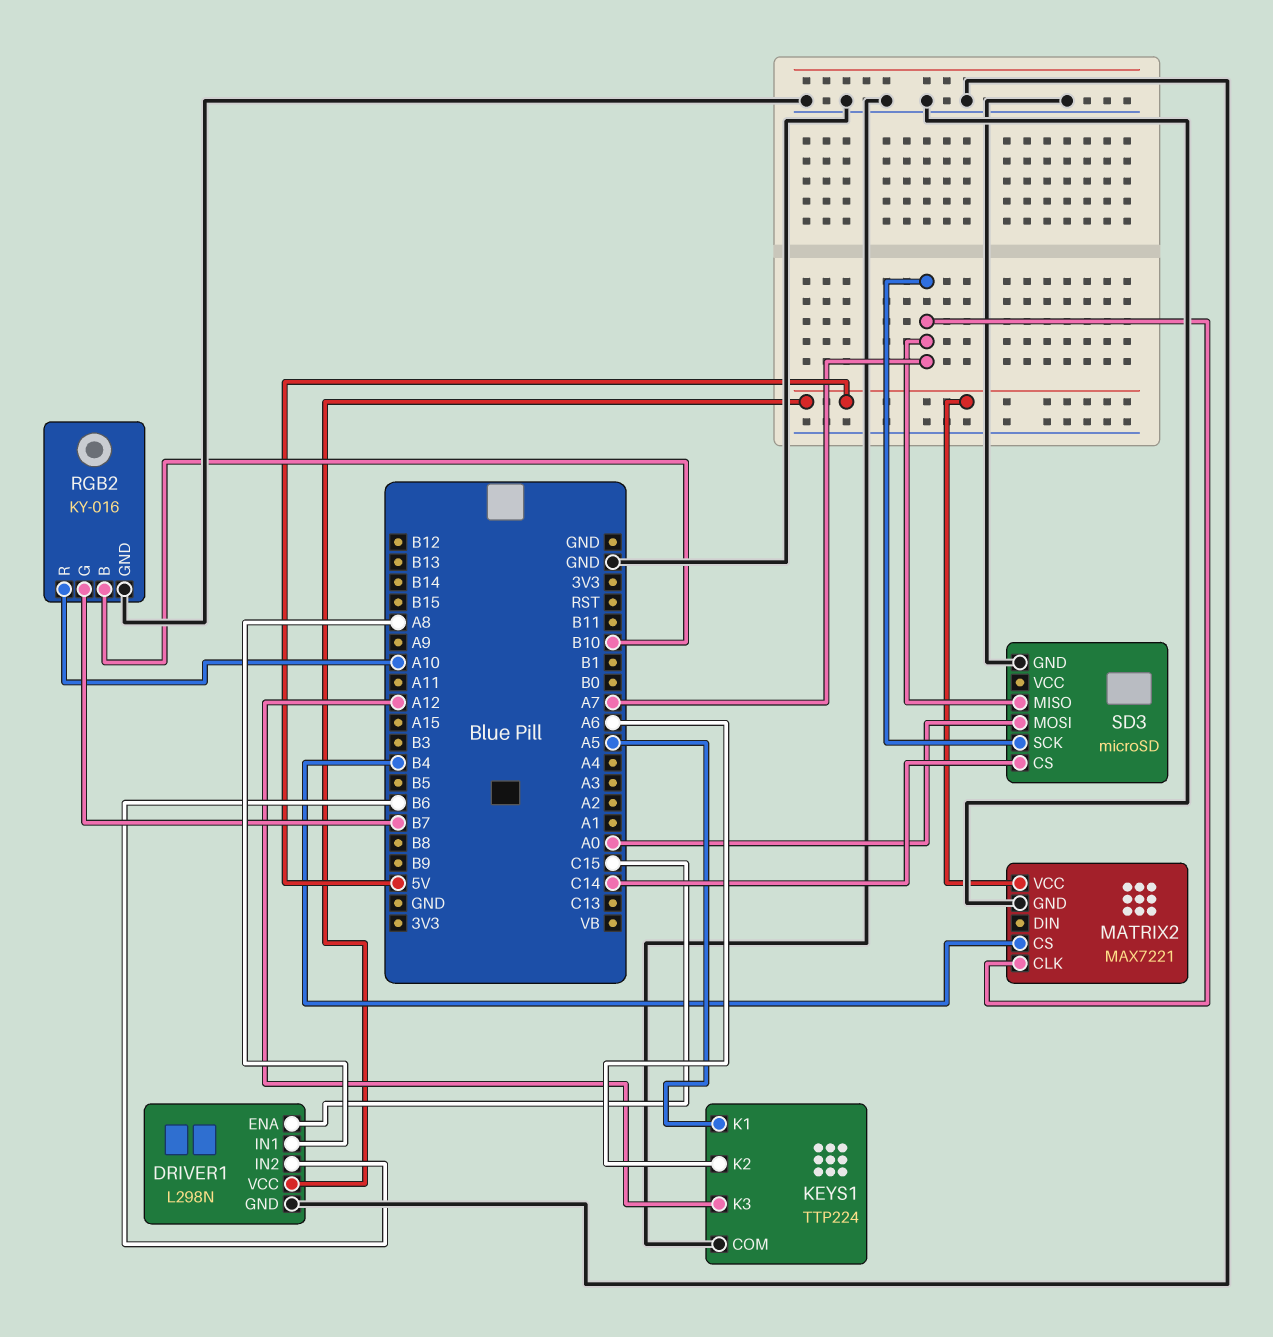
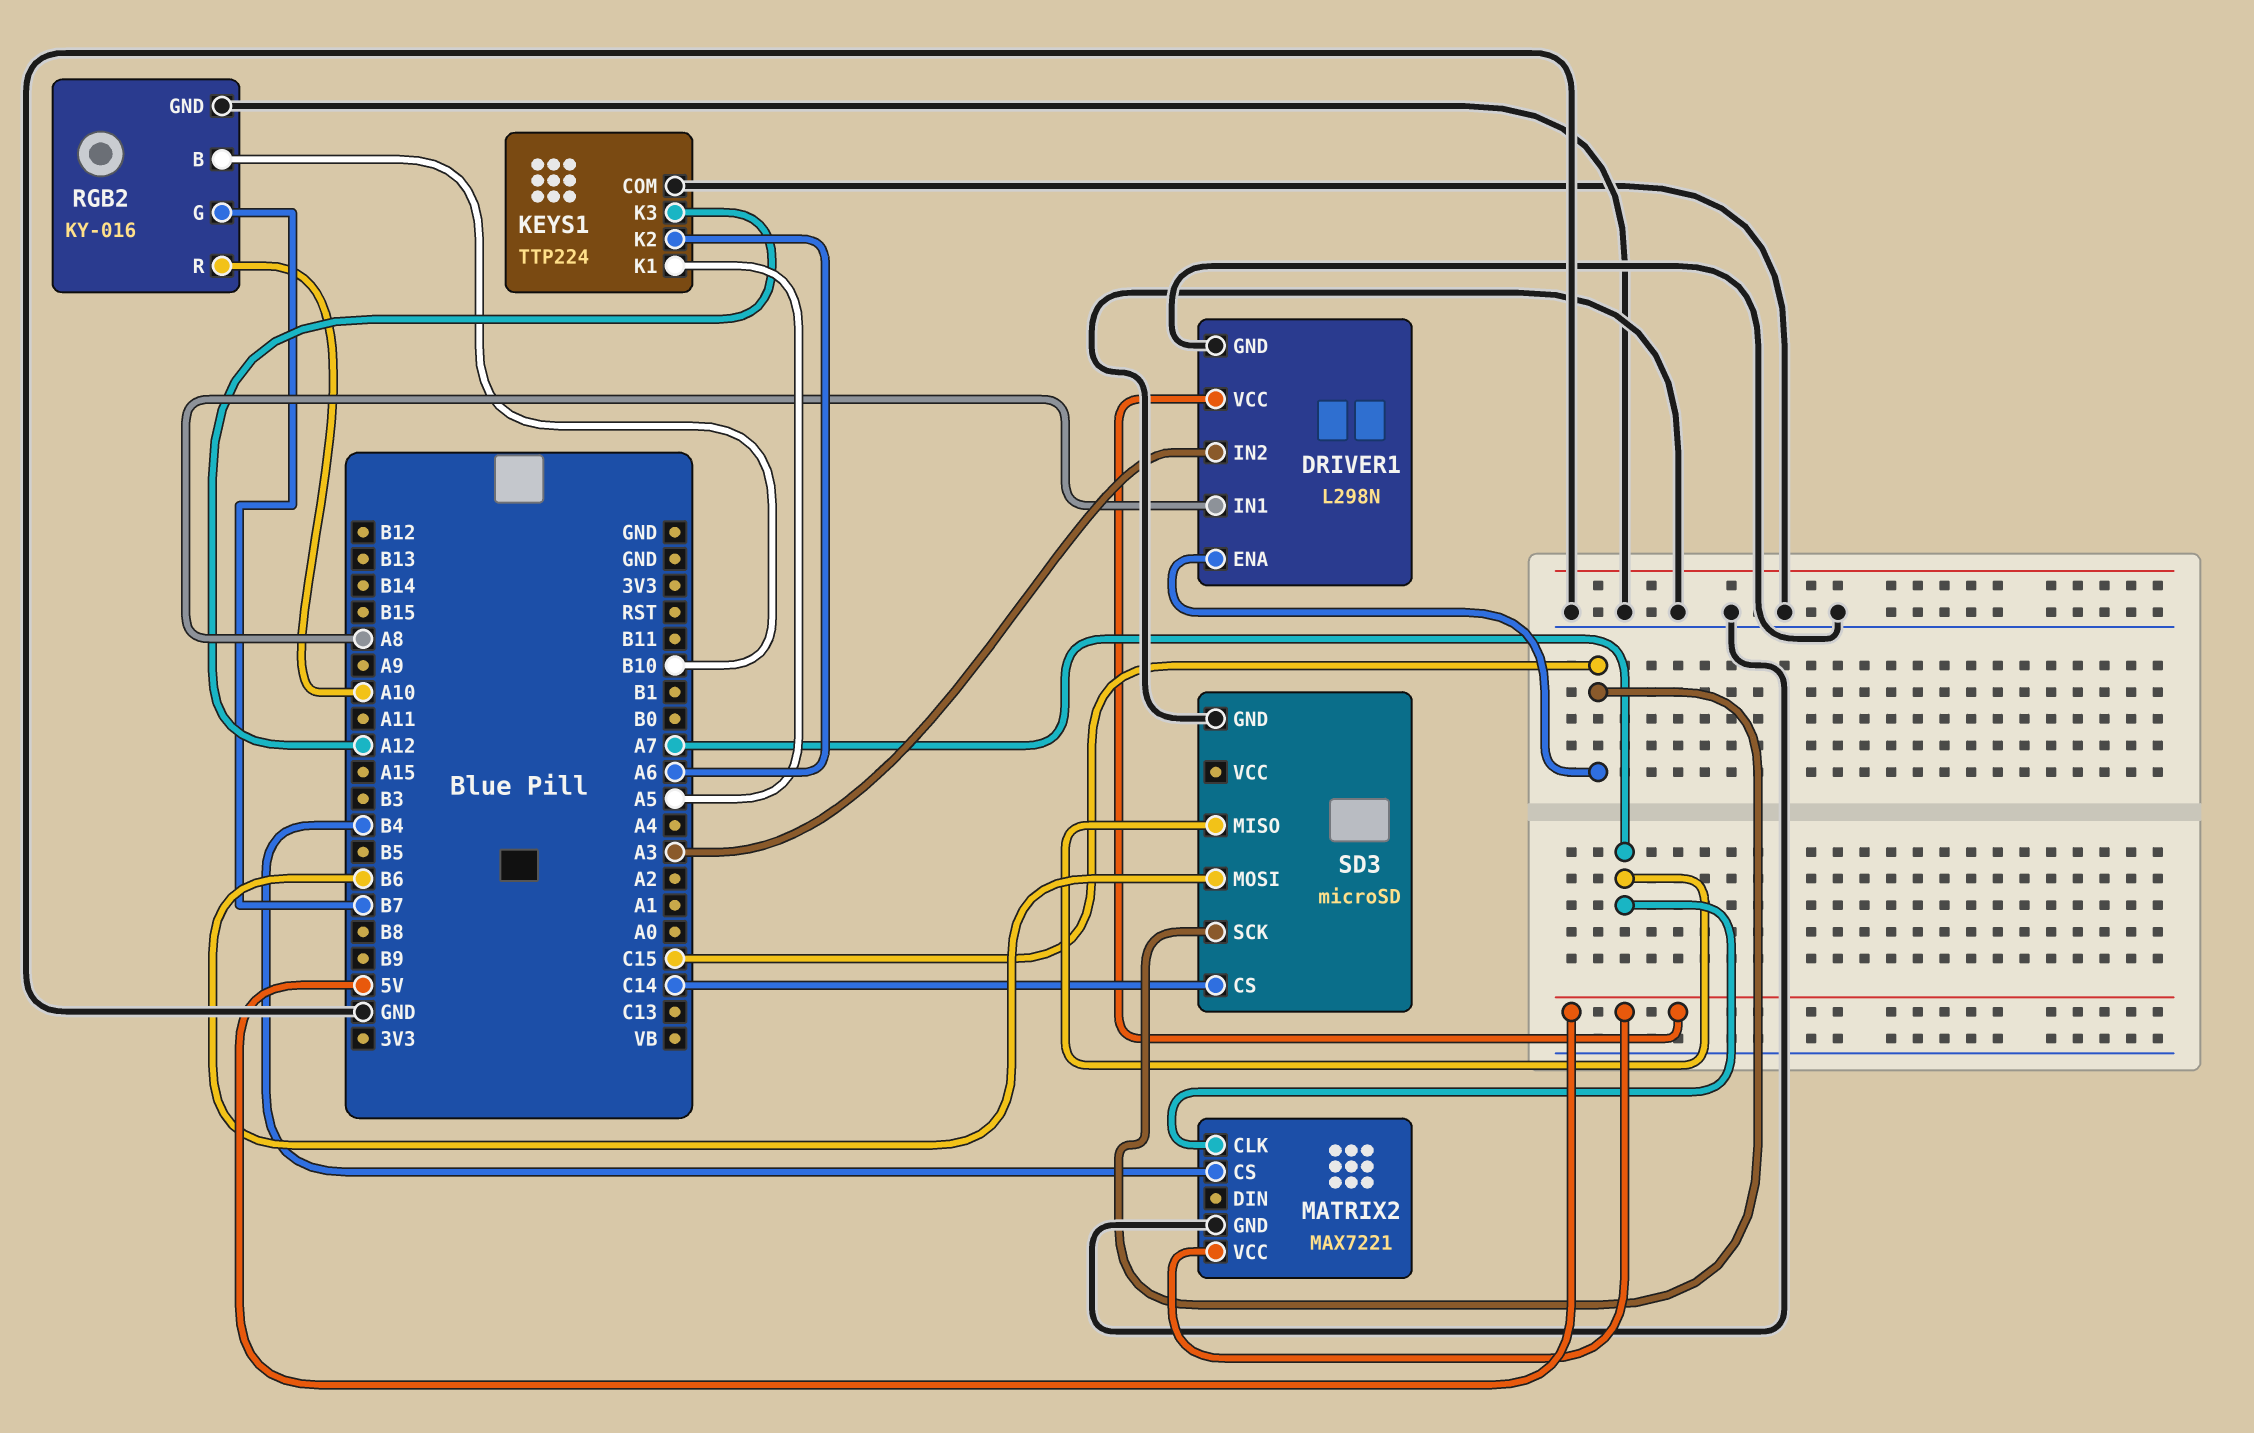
DRIVER1 pin IN2: B6 -> A3
SD3 pin MOSI: A0 -> B6
SD3 pin SCK: A7 -> C15

